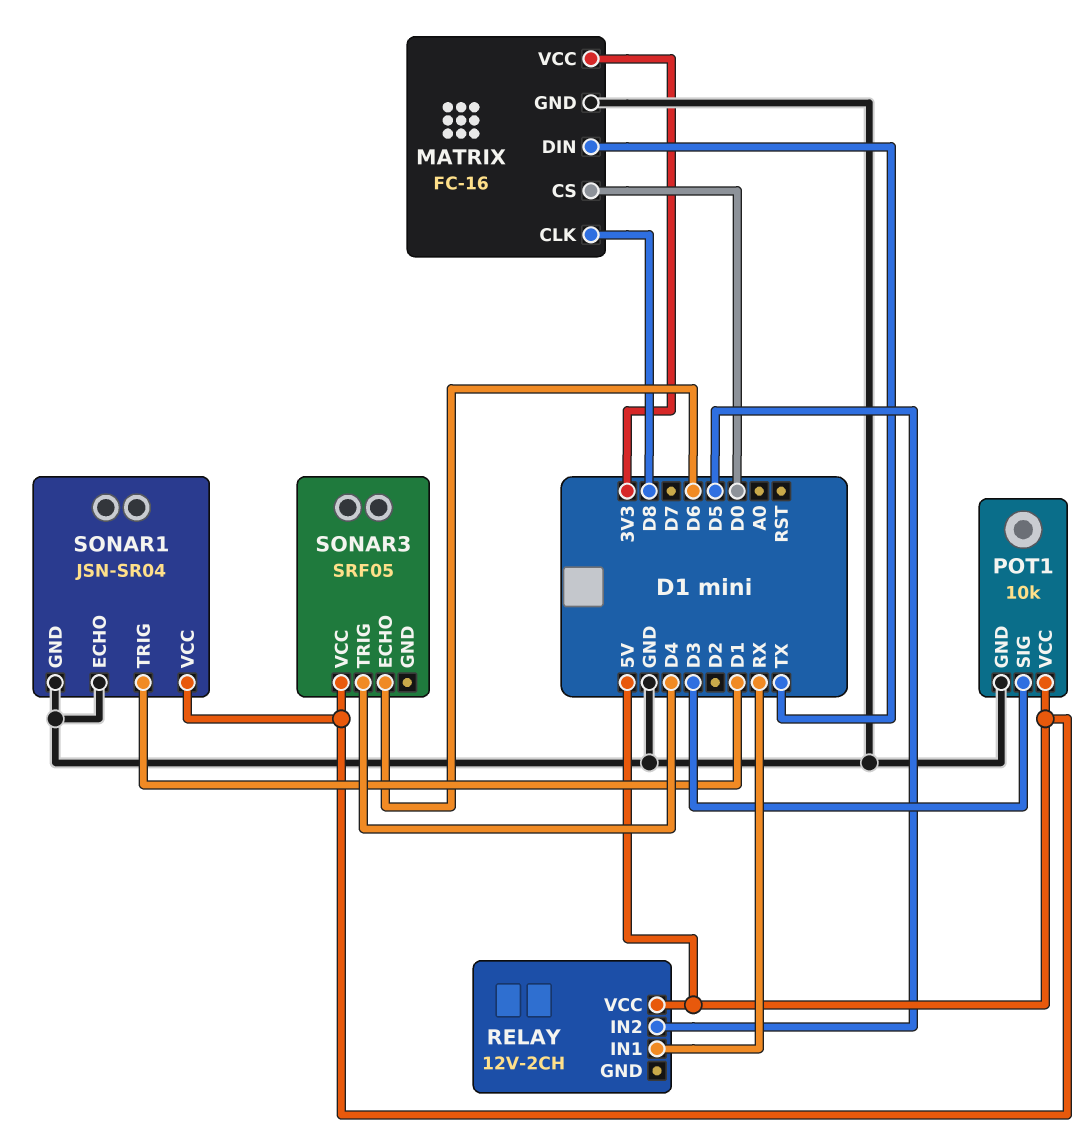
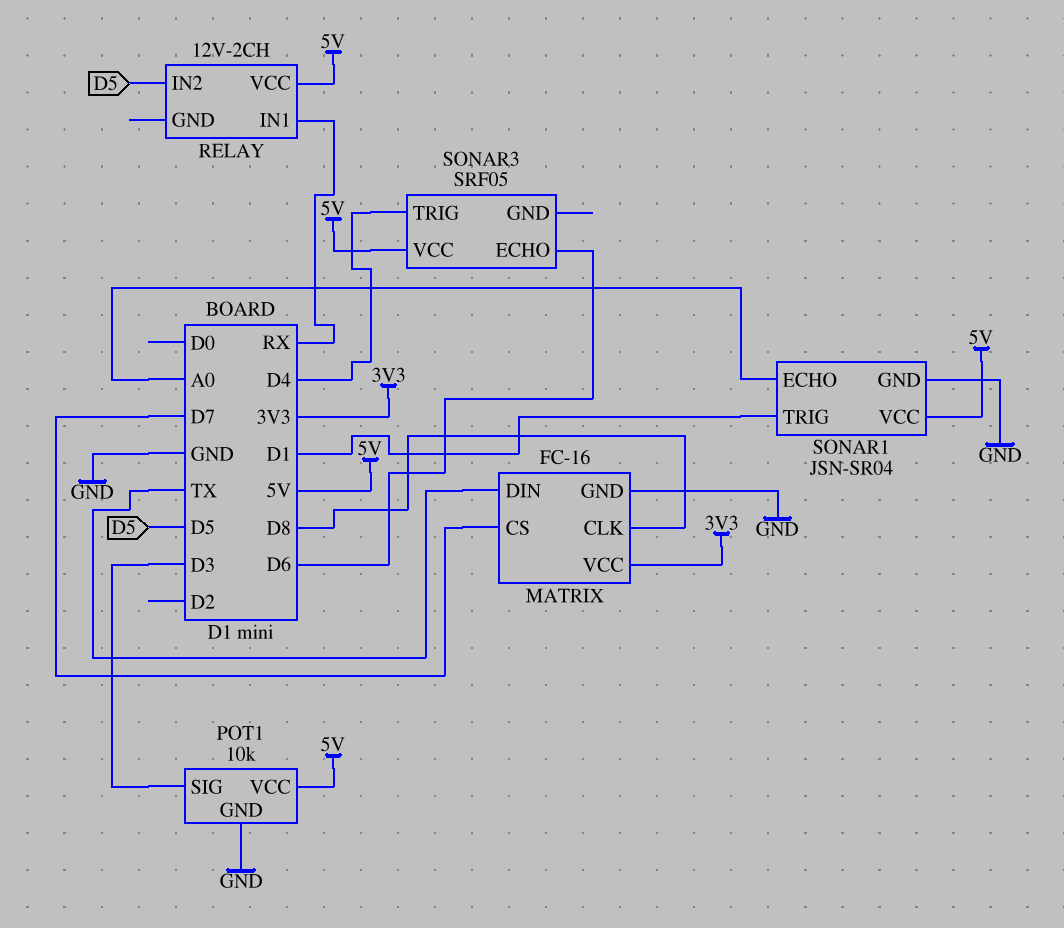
MATRIX pin CS: D0 -> D7
SONAR1 pin ECHO: GND -> A0

